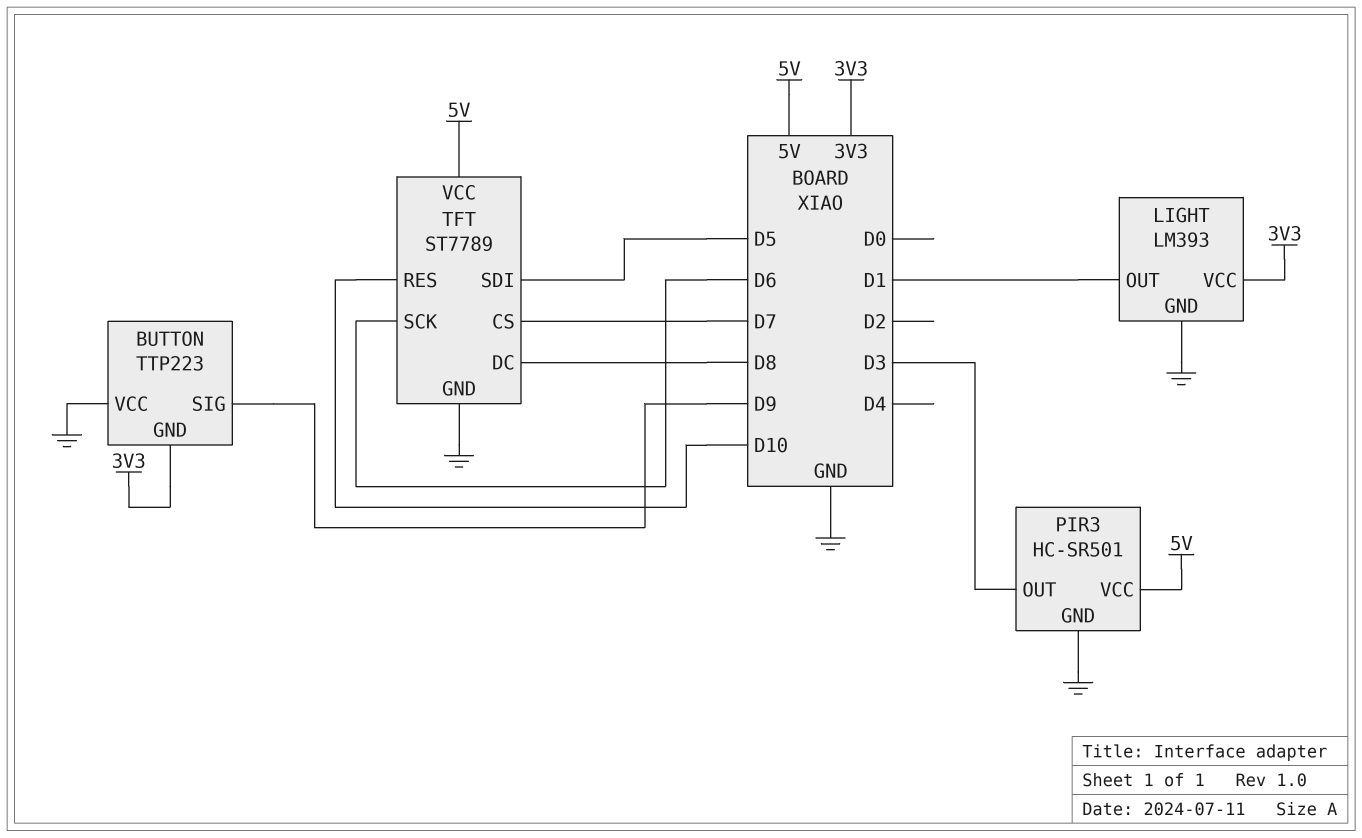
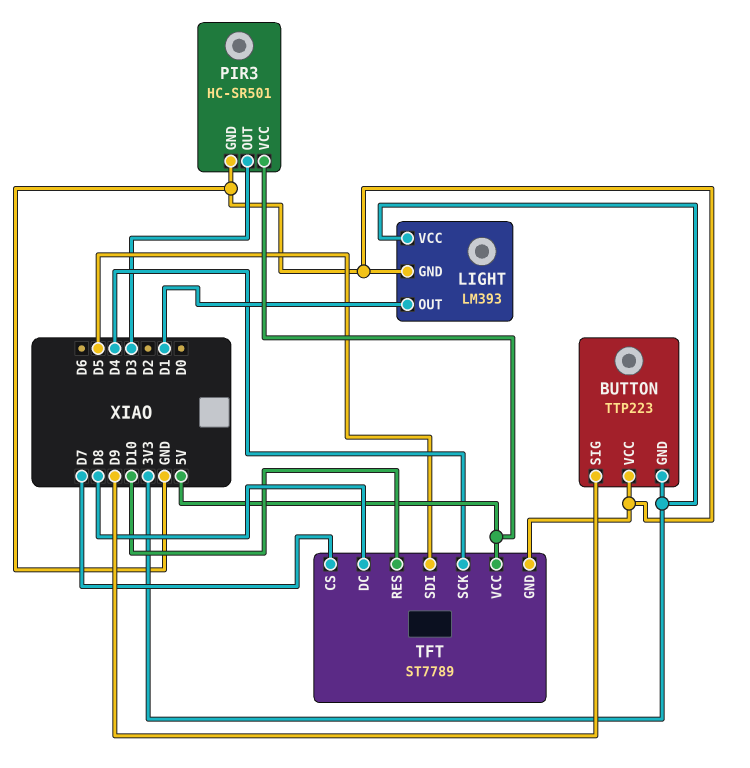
TFT pin SCK: D6 -> D4

